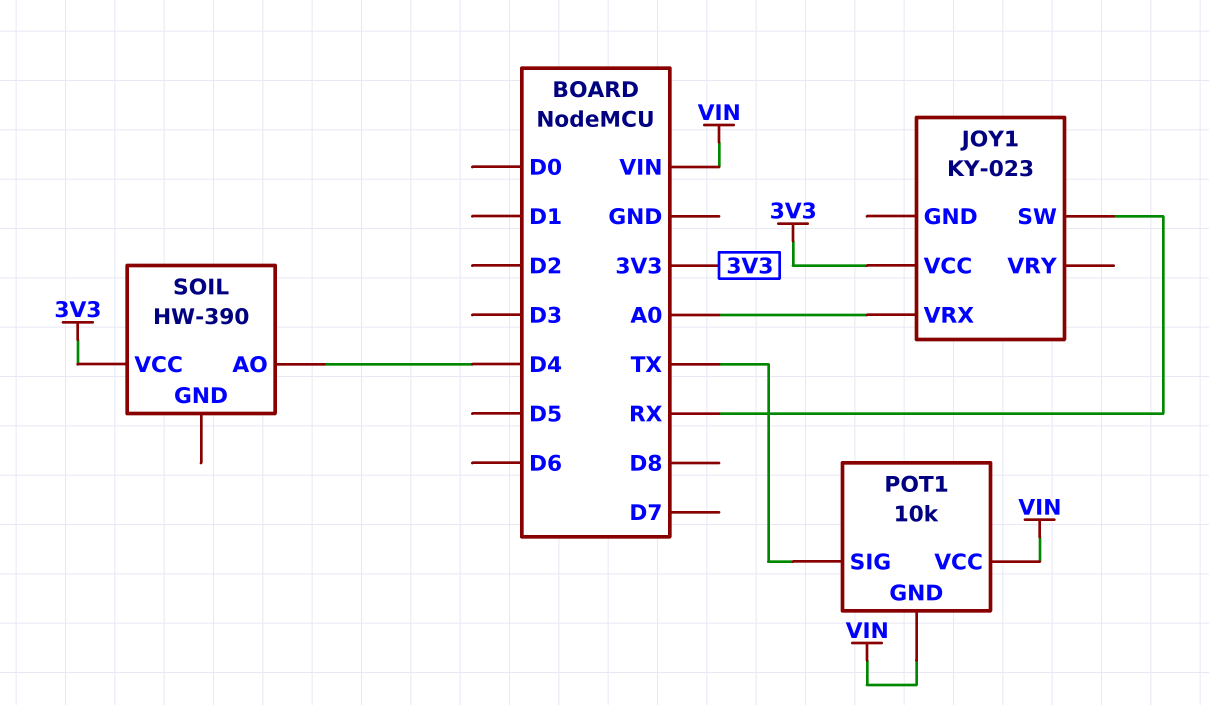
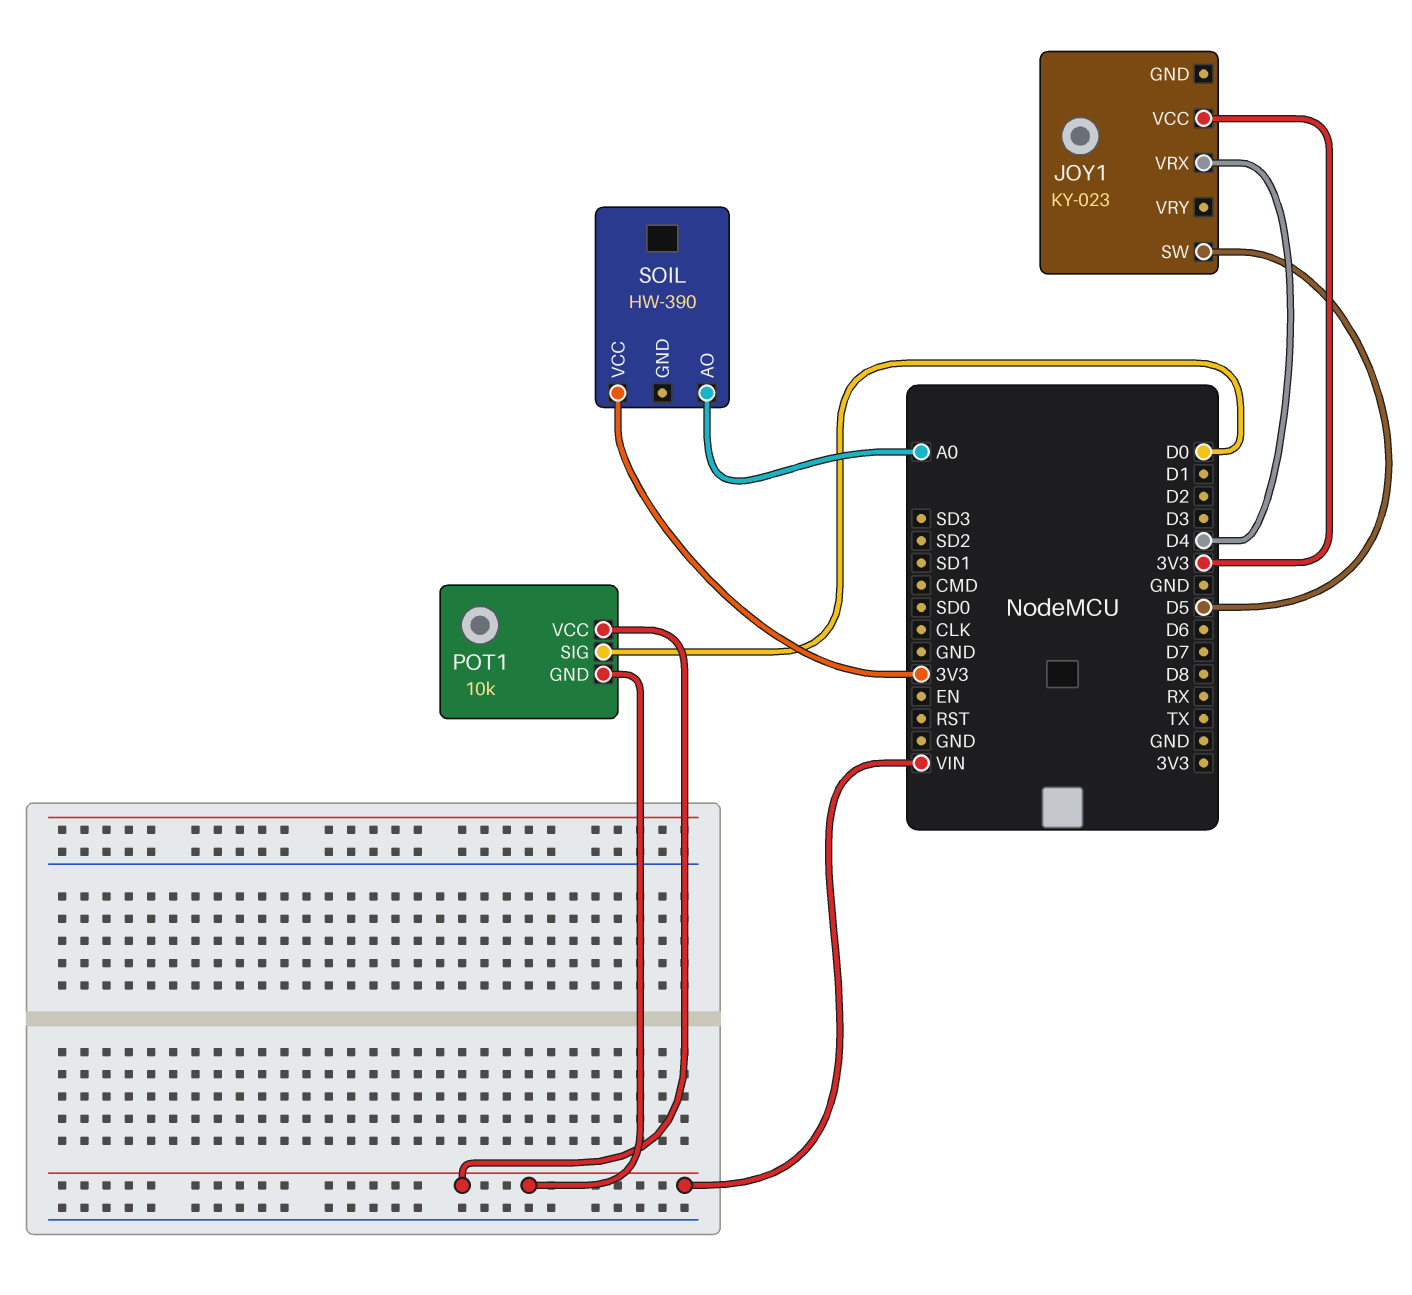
JOY1 pin SW: RX -> D5
JOY1 pin VRX: A0 -> D4
POT1 pin SIG: TX -> D0
SOIL pin AO: D4 -> A0

